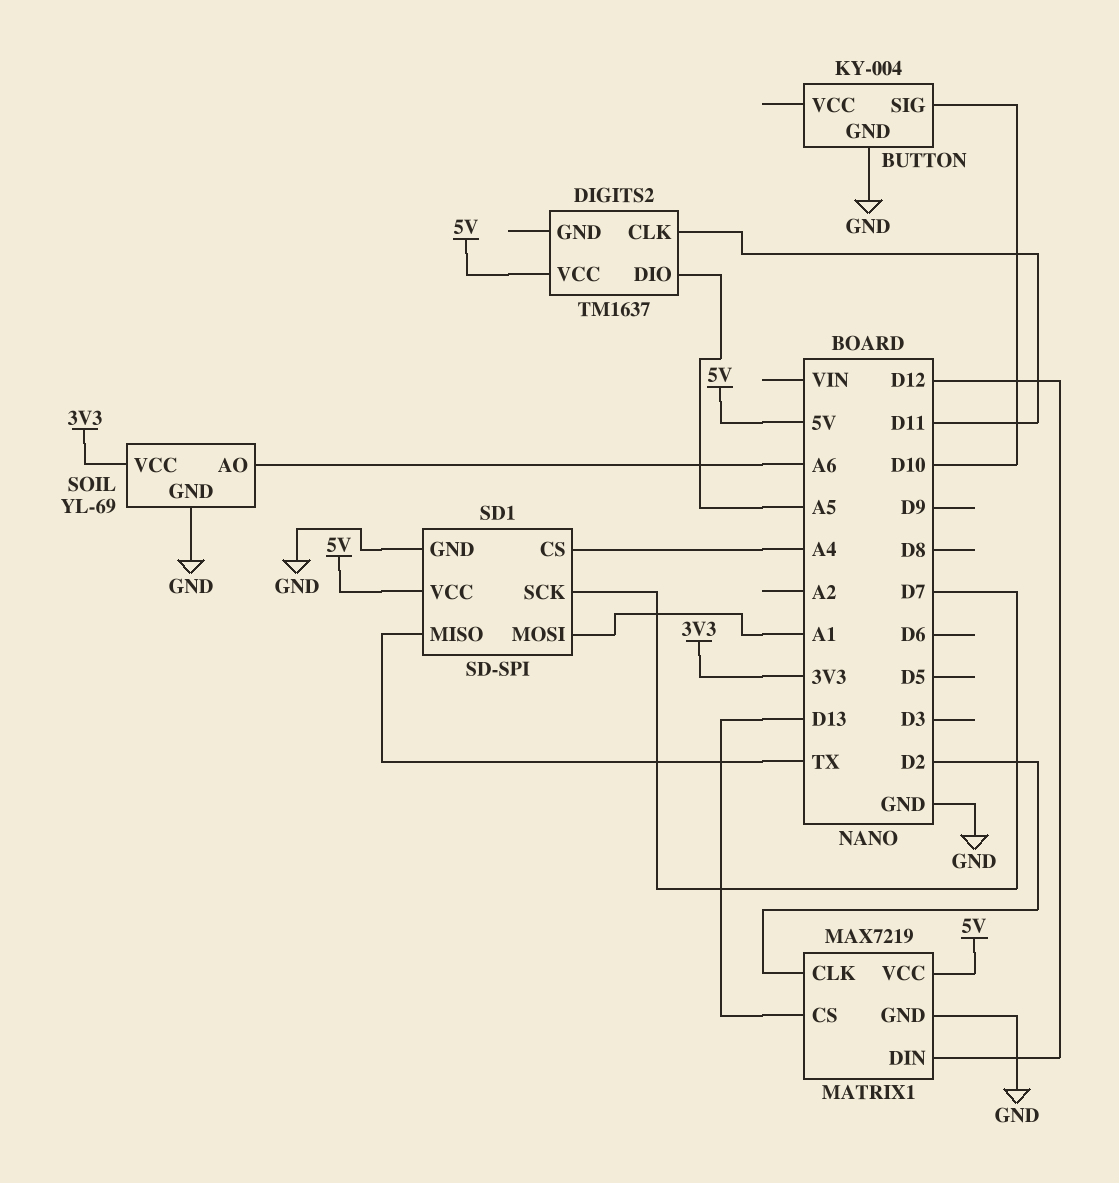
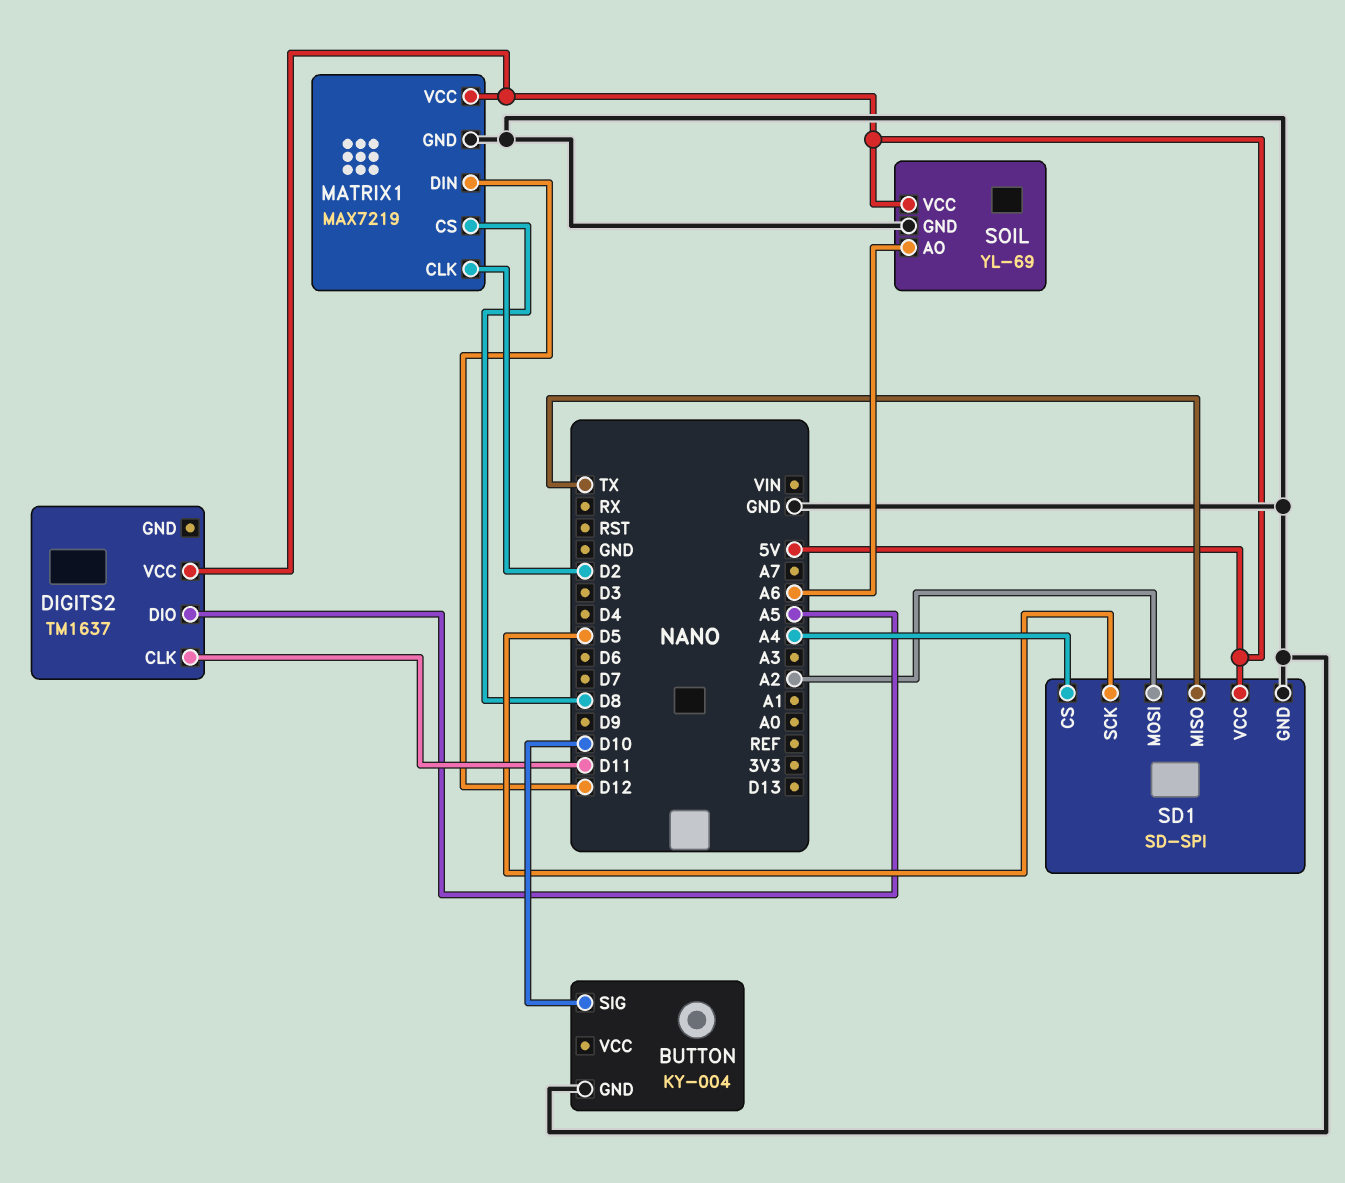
MATRIX1 pin CS: D13 -> D8
SD1 pin MOSI: A1 -> A2
SD1 pin SCK: D7 -> D5
SOIL pin VCC: 3V3 -> 5V

